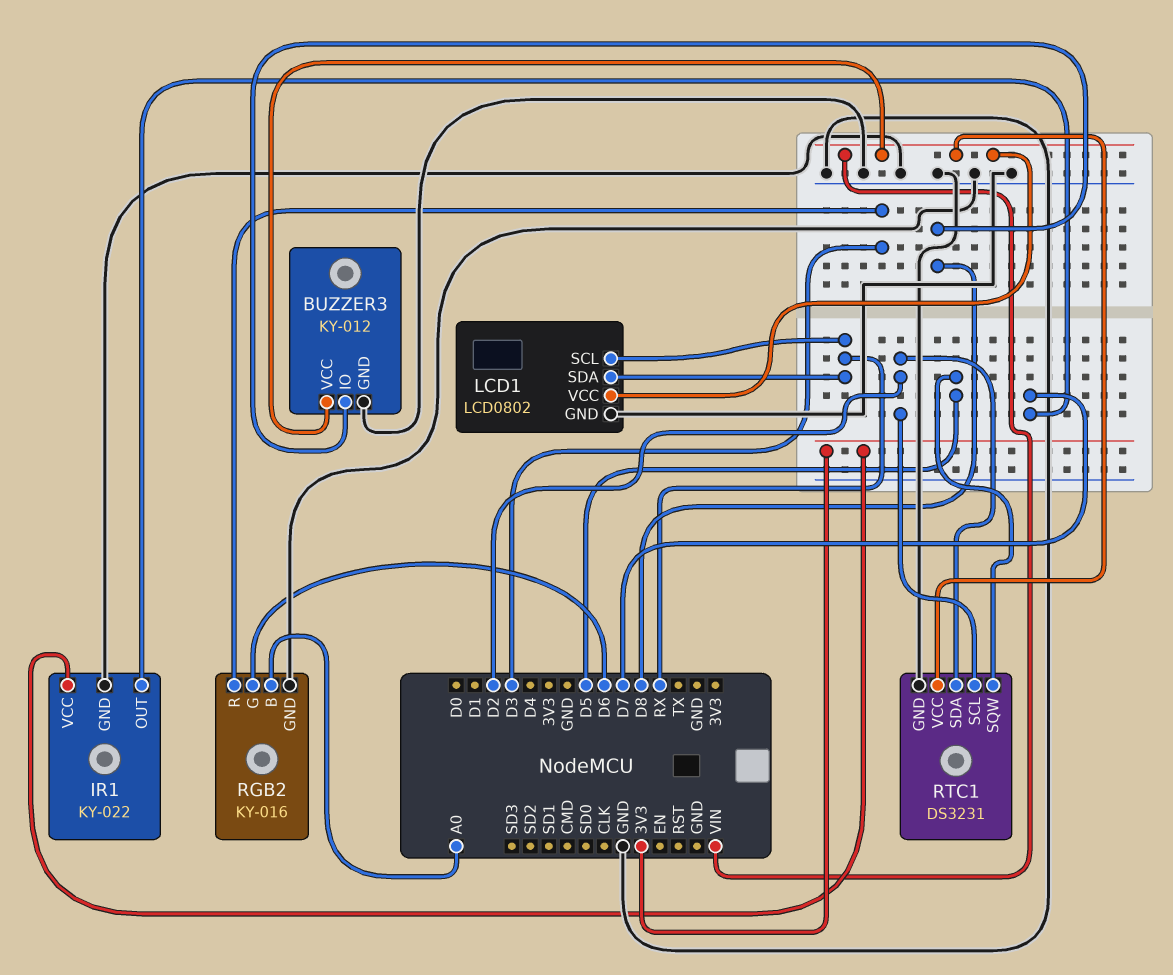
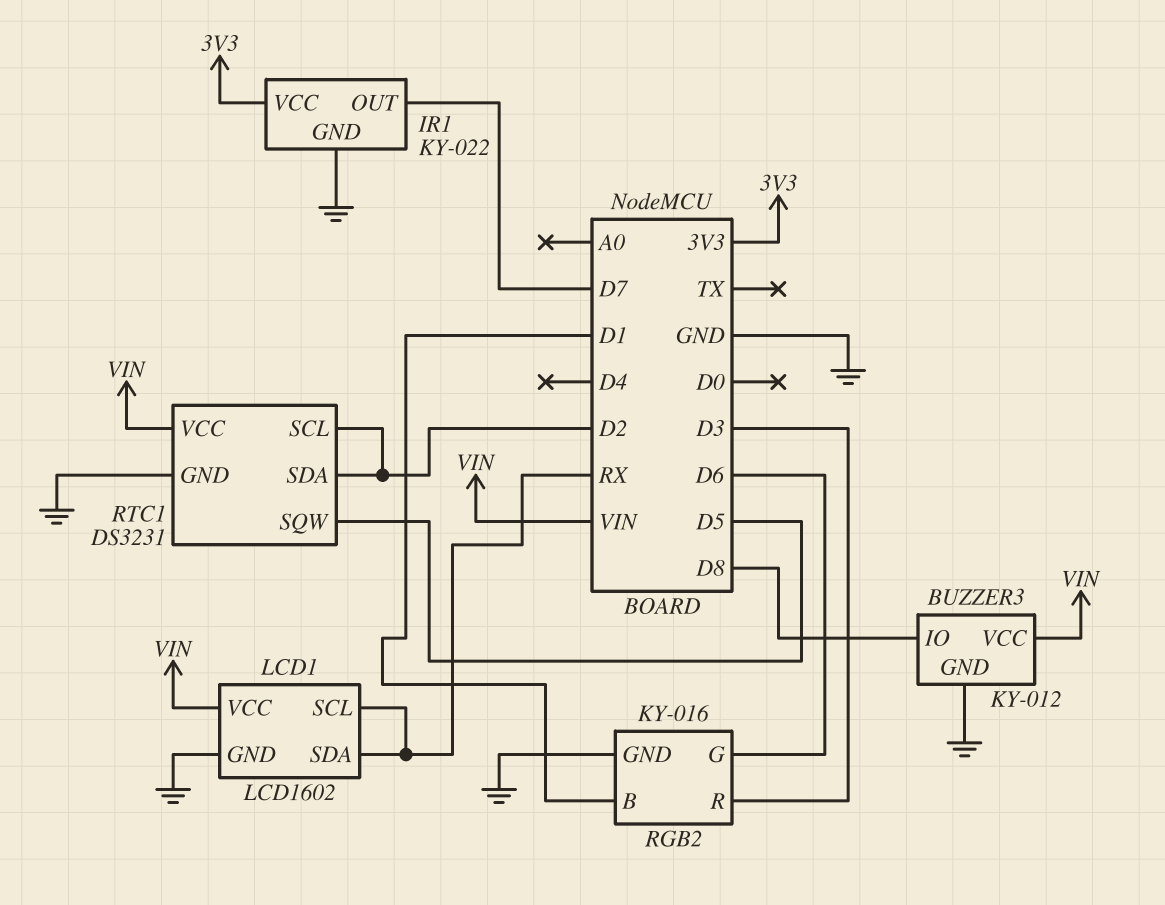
LCD1: LCD0802 -> LCD1602
RGB2 pin B: A0 -> D1

